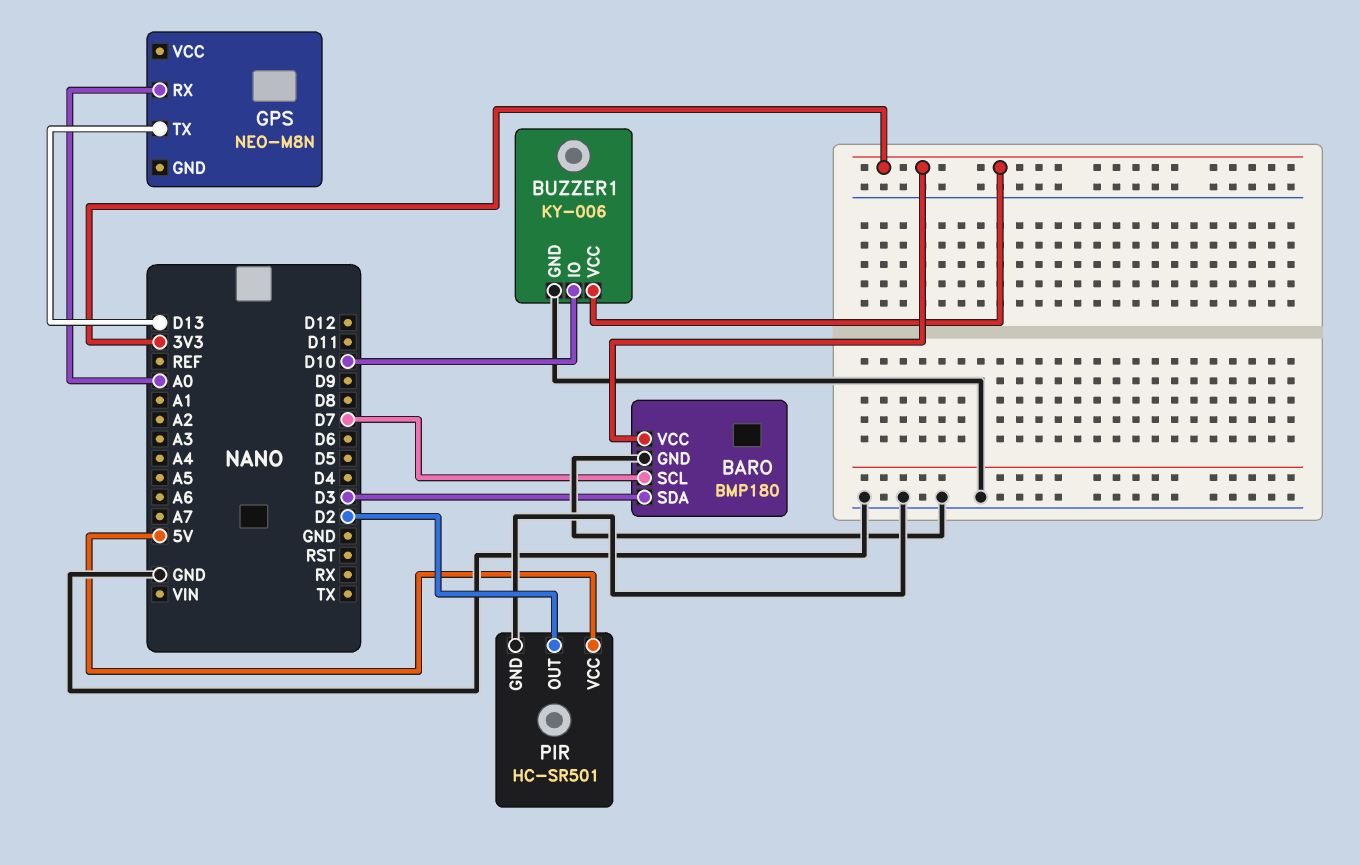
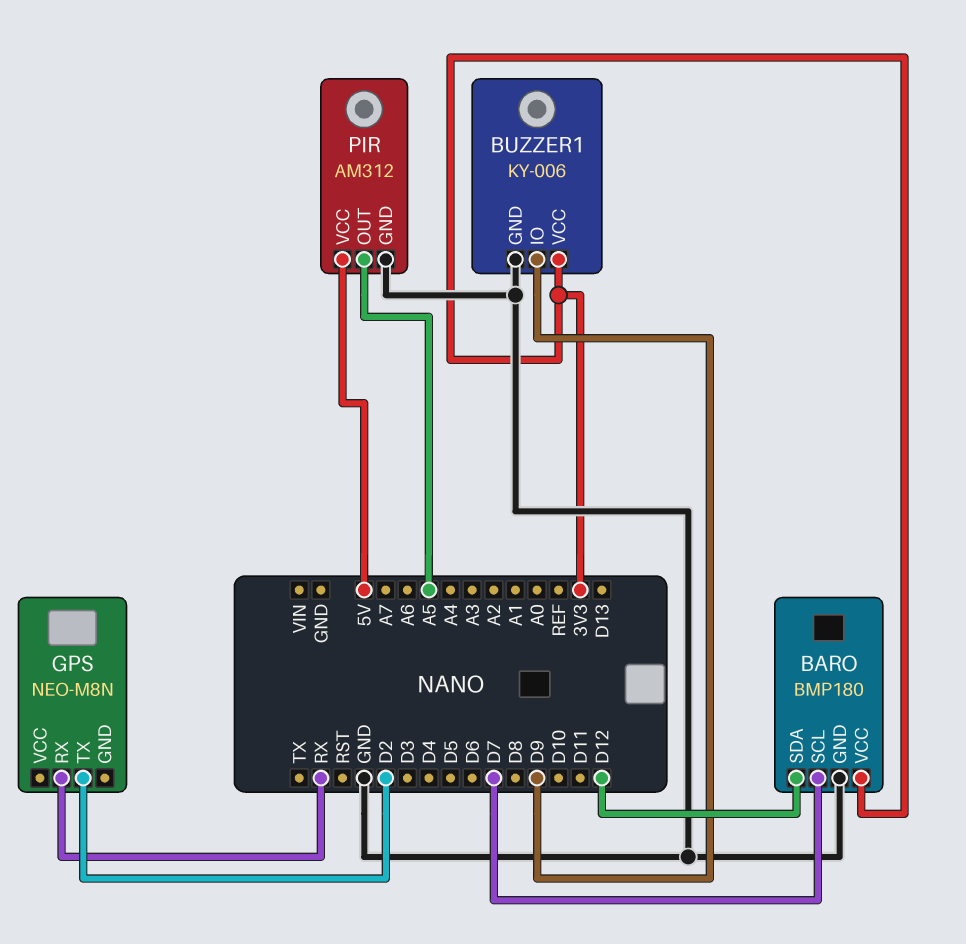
BARO pin SDA: D3 -> D12
BUZZER1 pin IO: D10 -> D9
GPS pin RX: A0 -> RX
GPS pin TX: D13 -> D2
PIR: HC-SR501 -> AM312
PIR pin OUT: D2 -> A5

